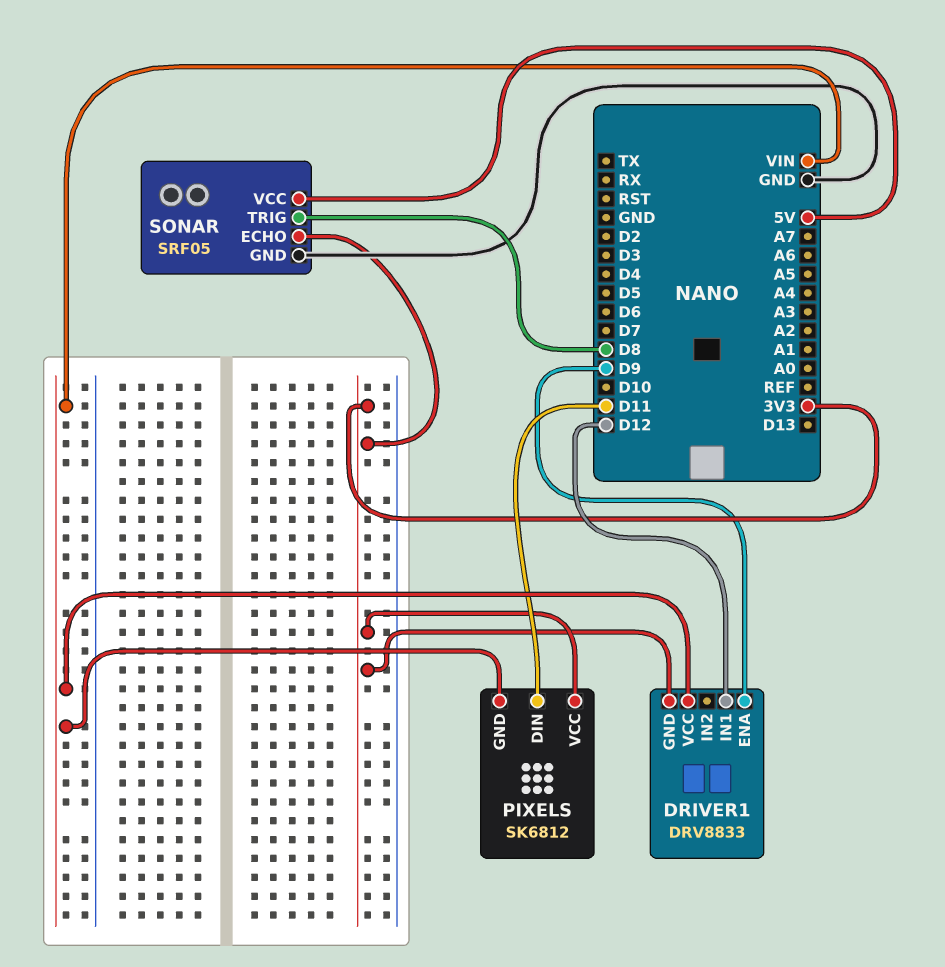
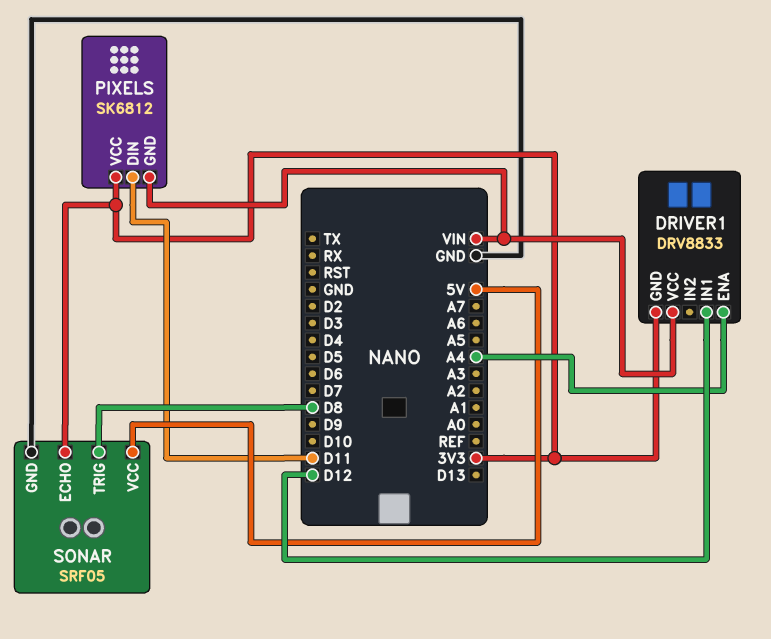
DRIVER1 pin ENA: D9 -> A4

